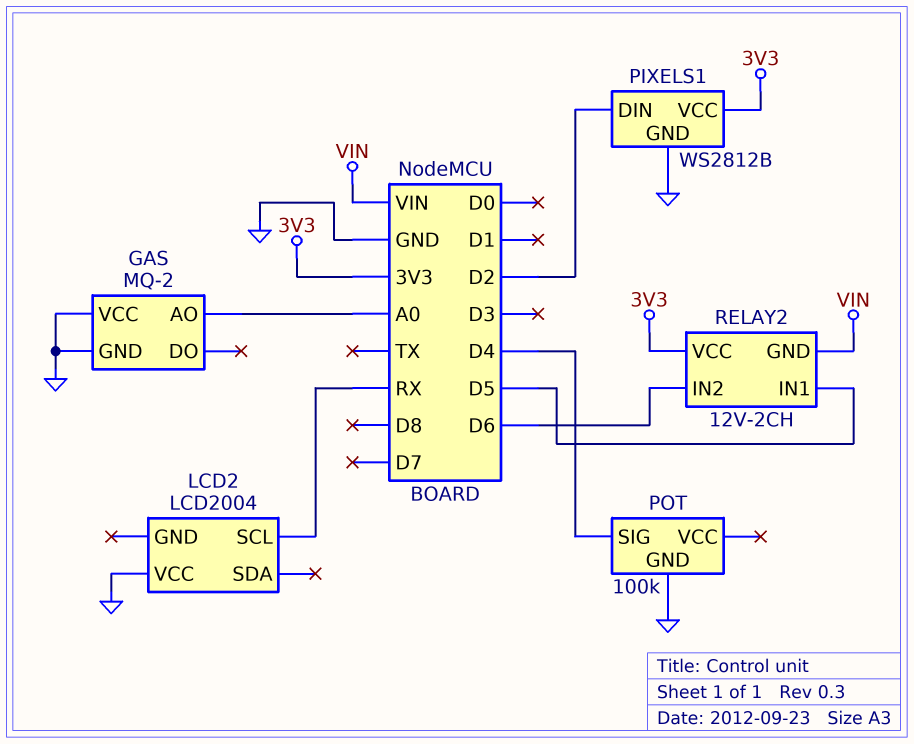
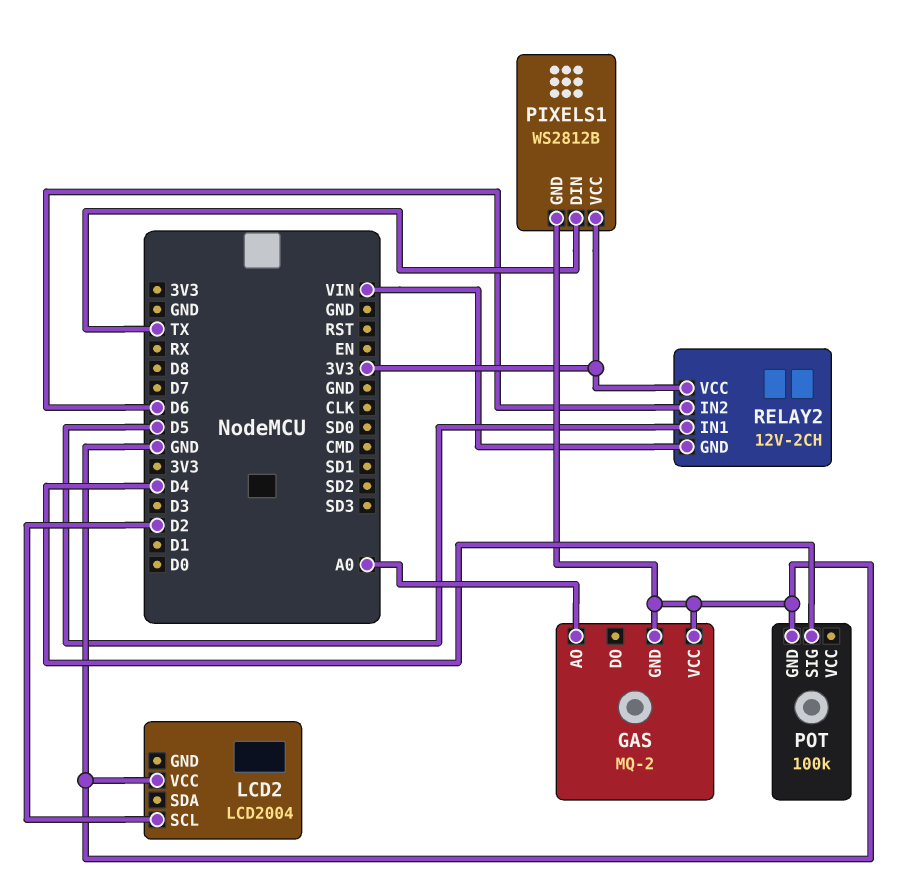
LCD2 pin SCL: RX -> D2
PIXELS1 pin DIN: D2 -> TX

